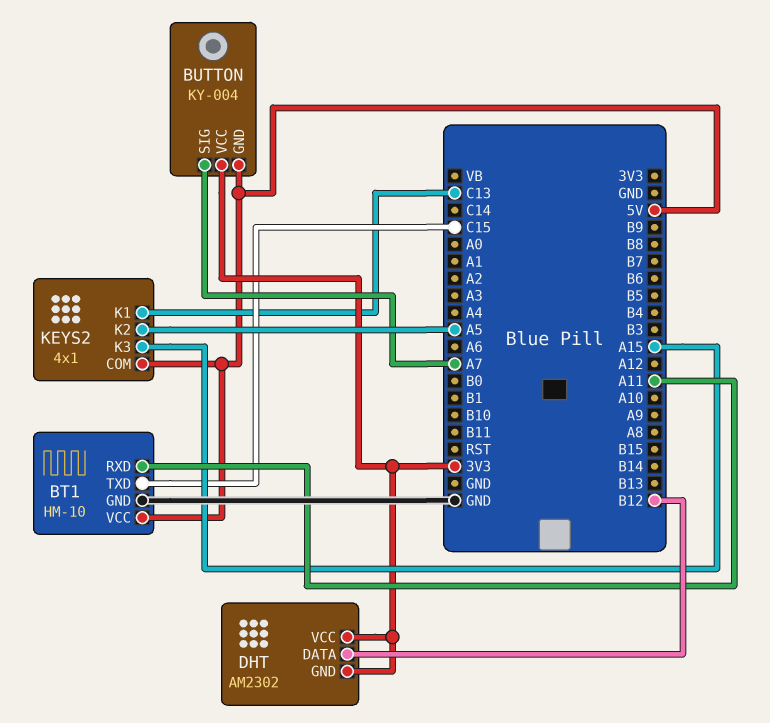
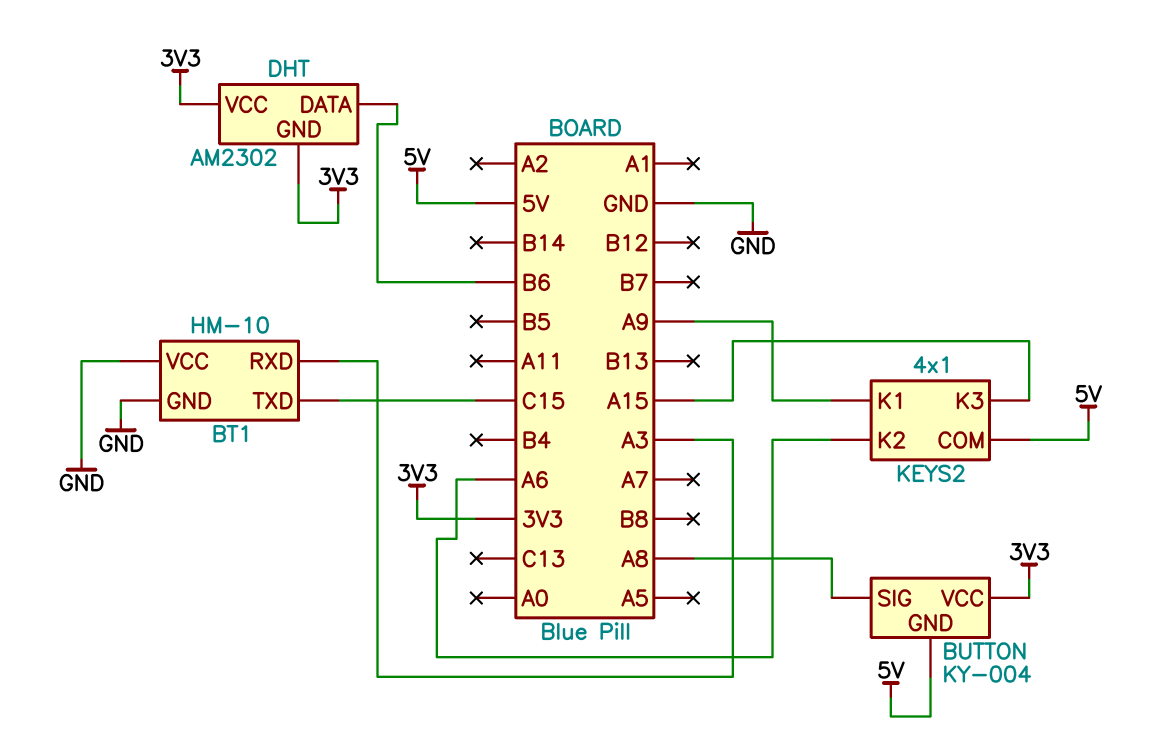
BT1 pin RXD: A11 -> A3
BT1 pin VCC: 5V -> GND
BUTTON pin SIG: A7 -> A8
DHT pin DATA: B12 -> B6
KEYS2 pin K1: C13 -> A9
KEYS2 pin K2: A5 -> A6

